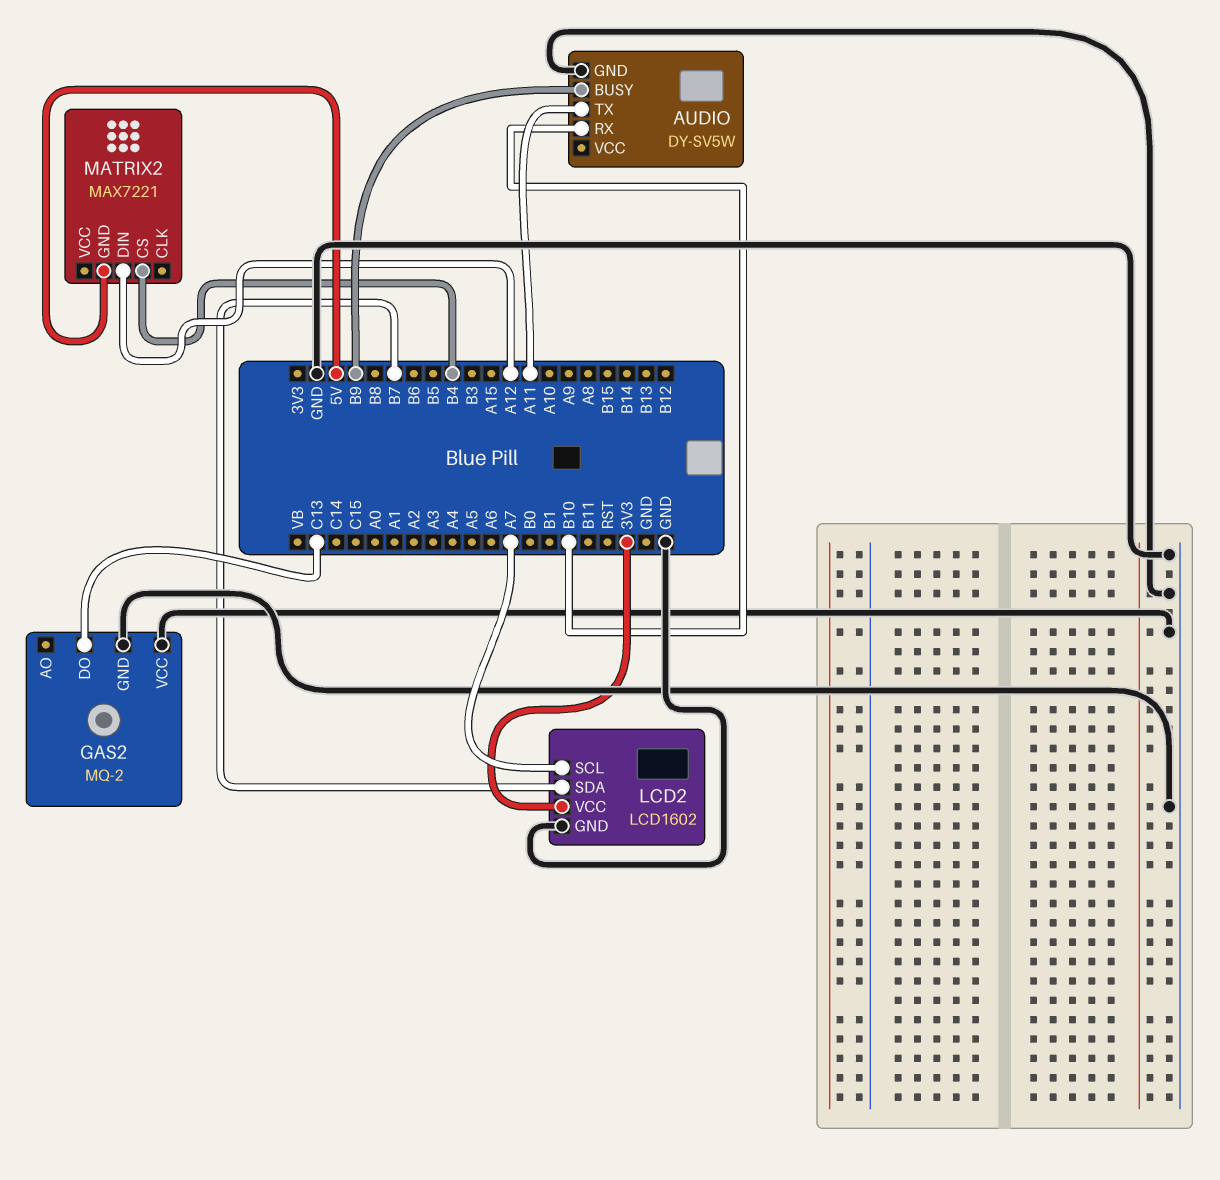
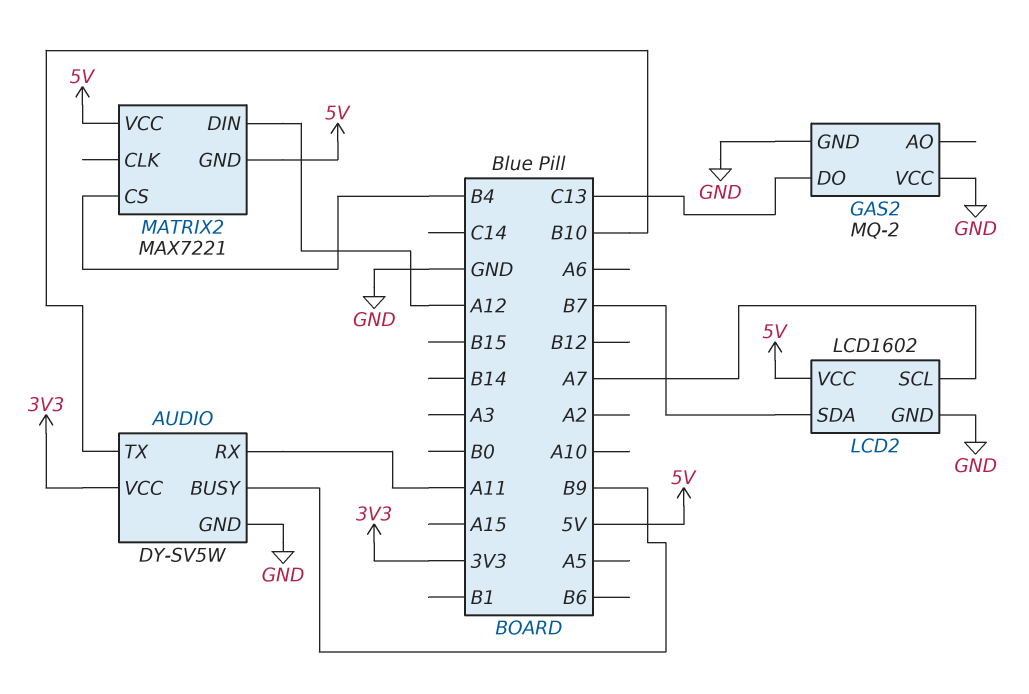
AUDIO pin RX: B10 -> A11
AUDIO pin TX: A11 -> B10
AUDIO pin VCC: none -> 3V3
LCD2 pin VCC: 3V3 -> 5V
MATRIX2 pin VCC: none -> 5V

